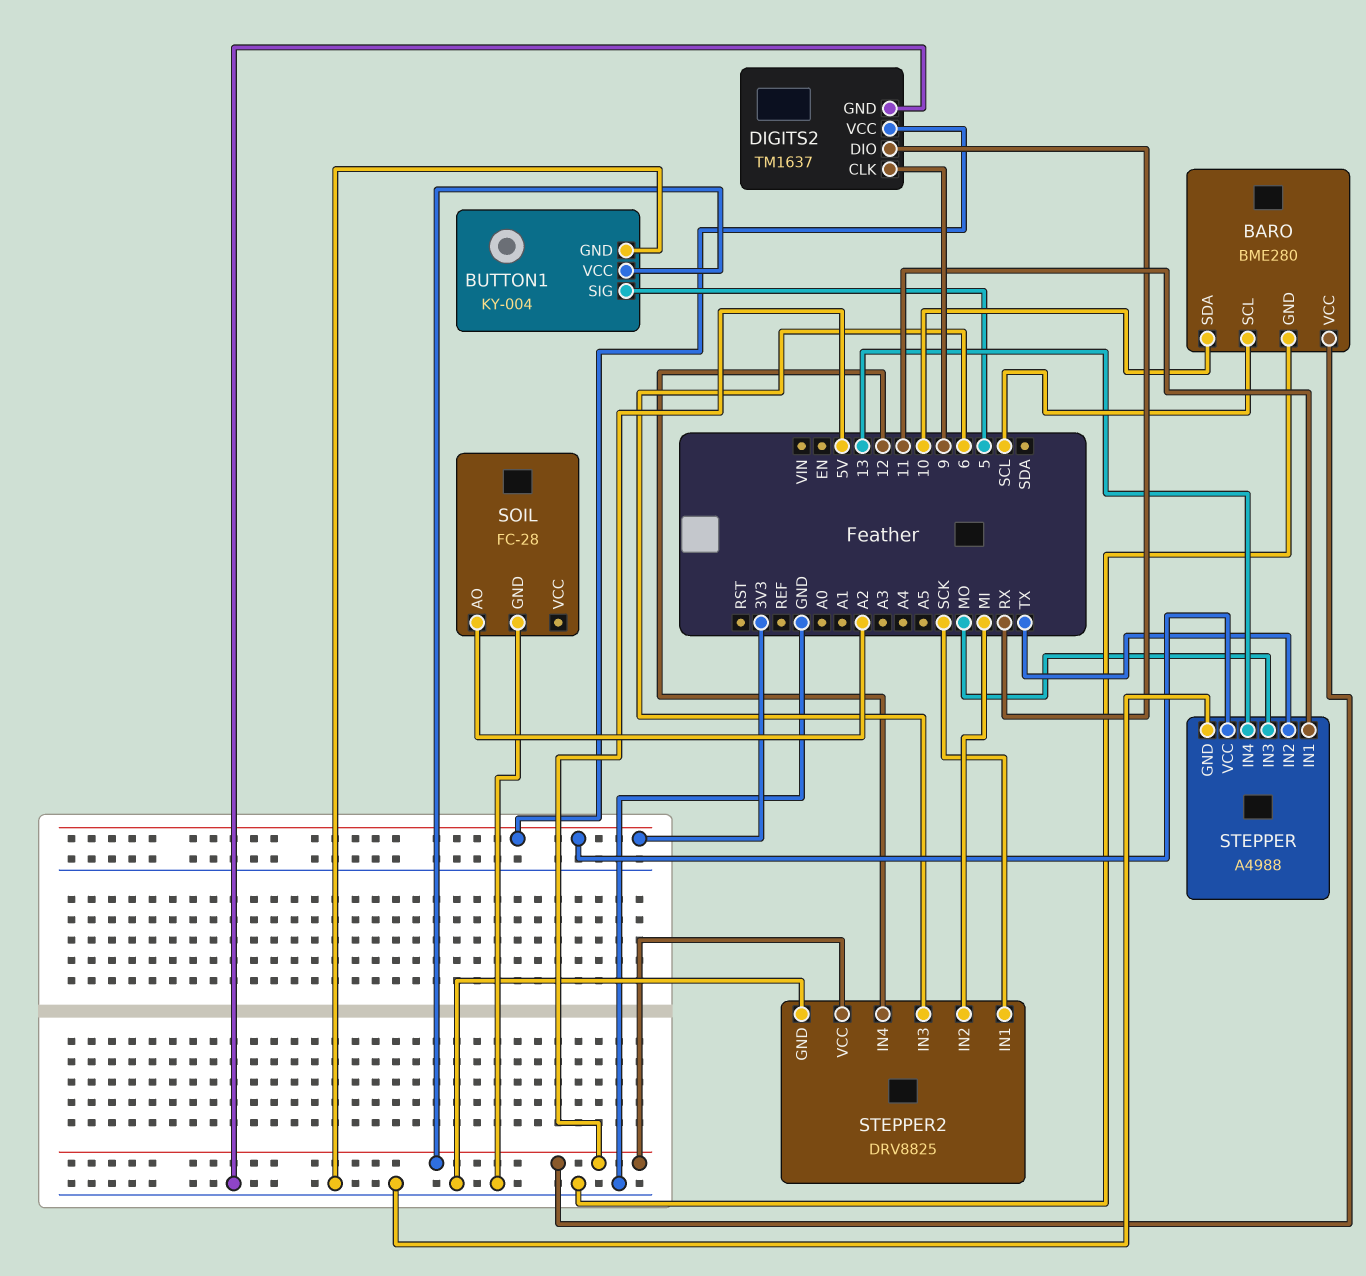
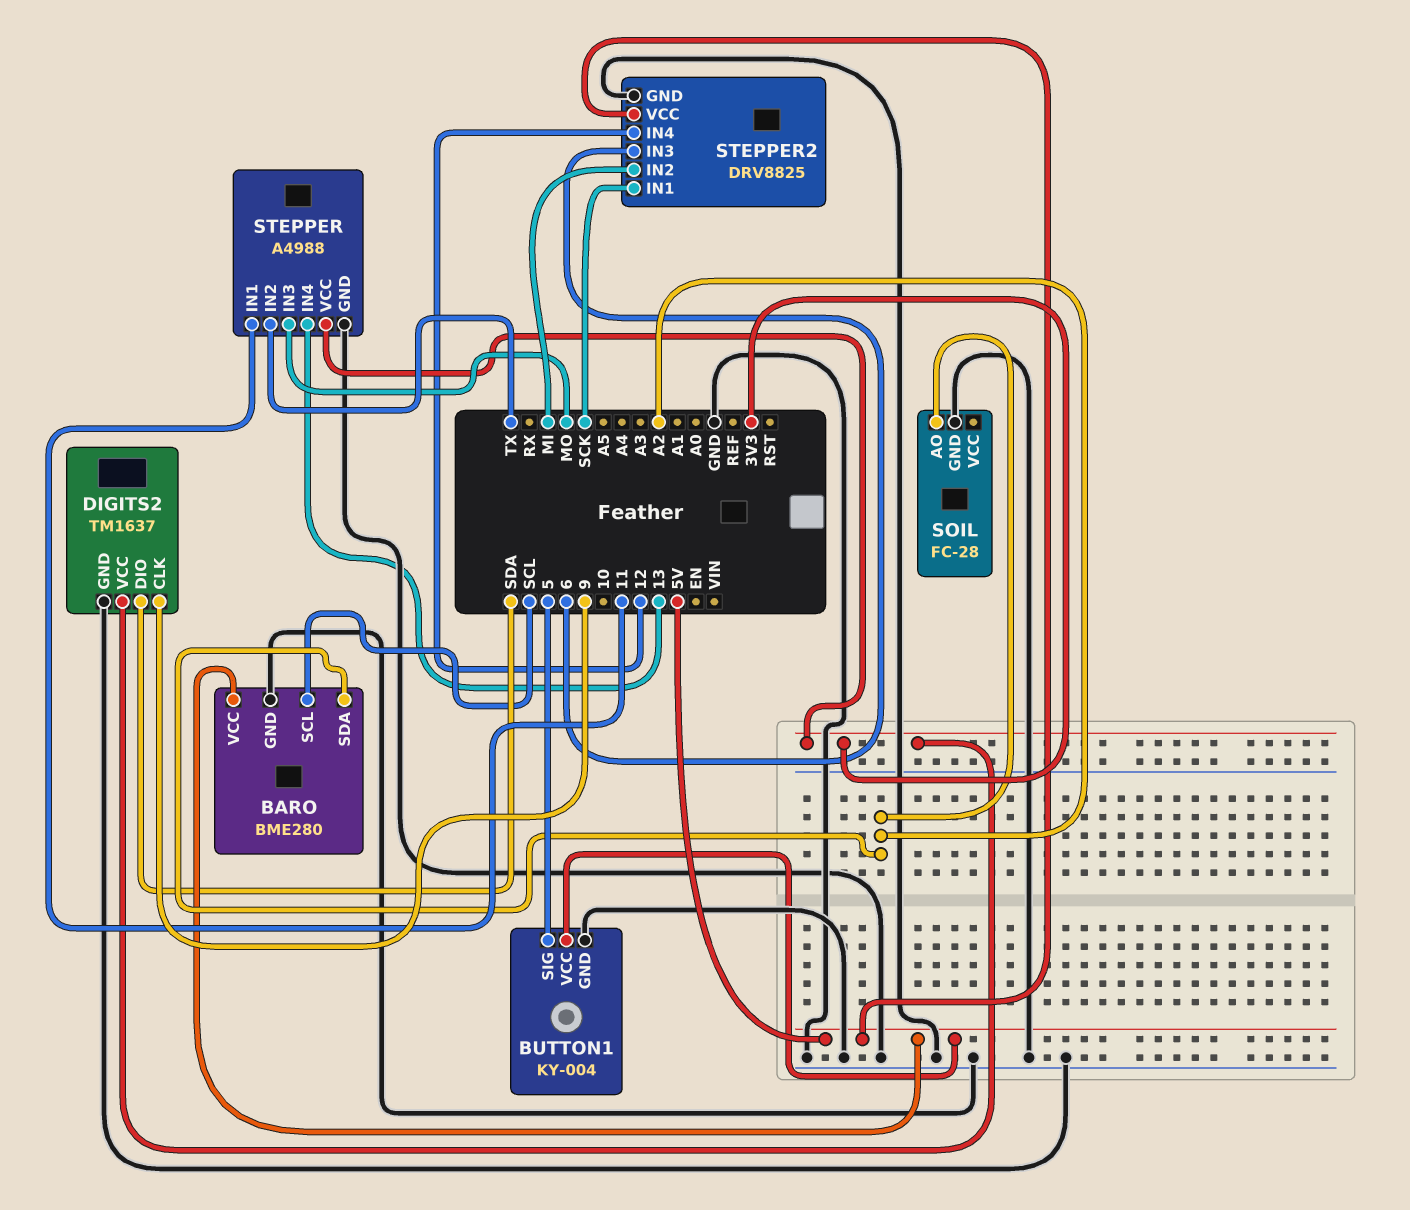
BARO pin SDA: 10 -> A2
DIGITS2 pin DIO: RX -> SDA

